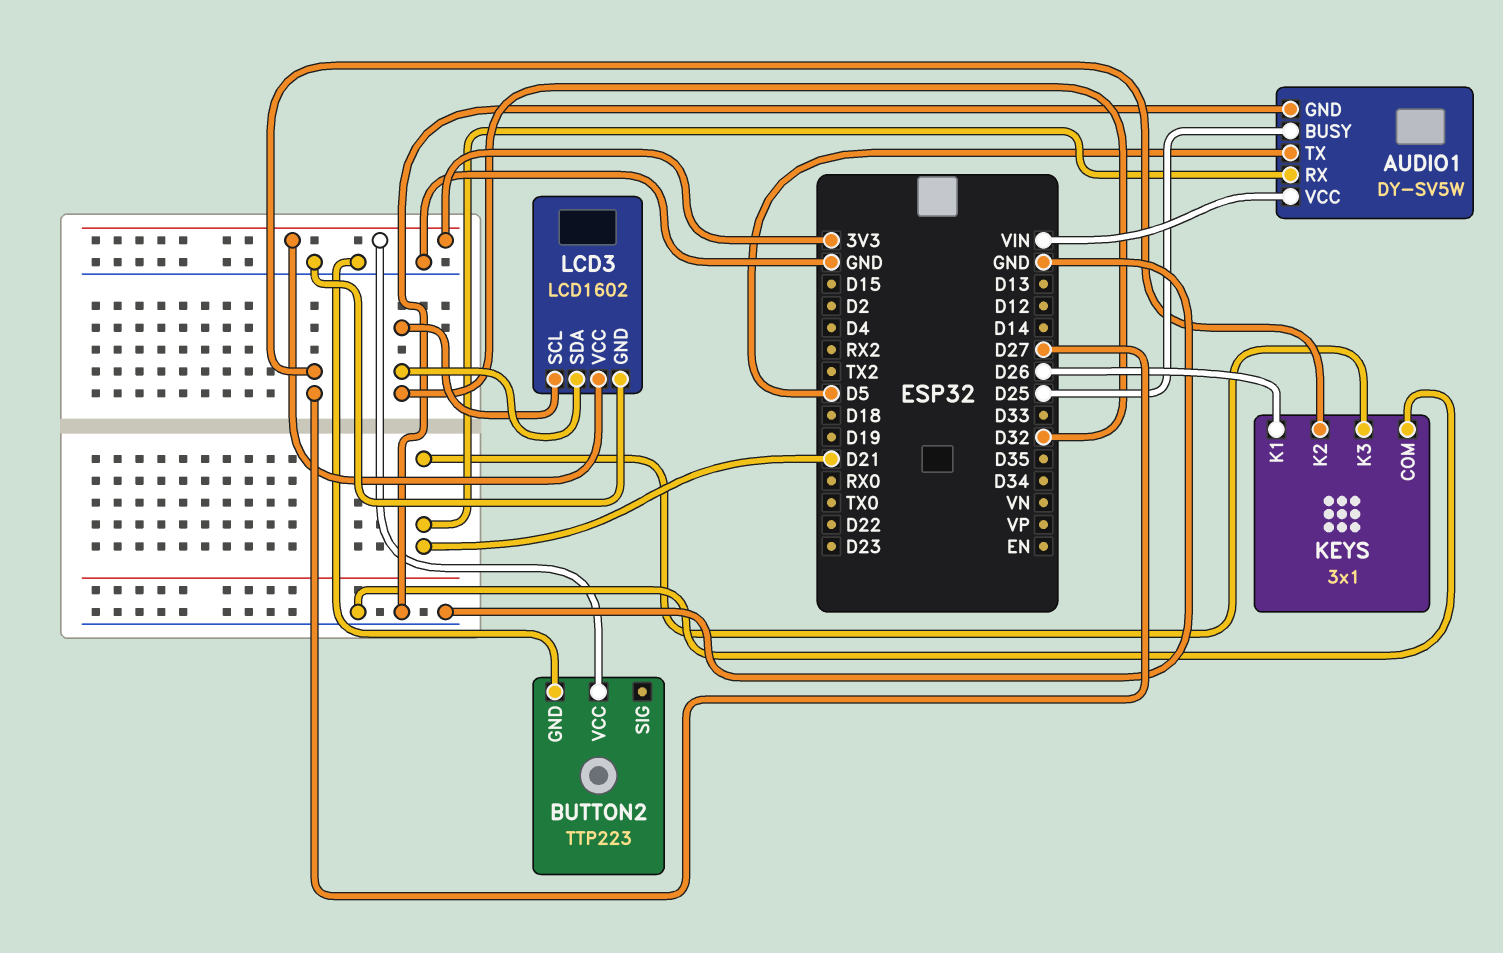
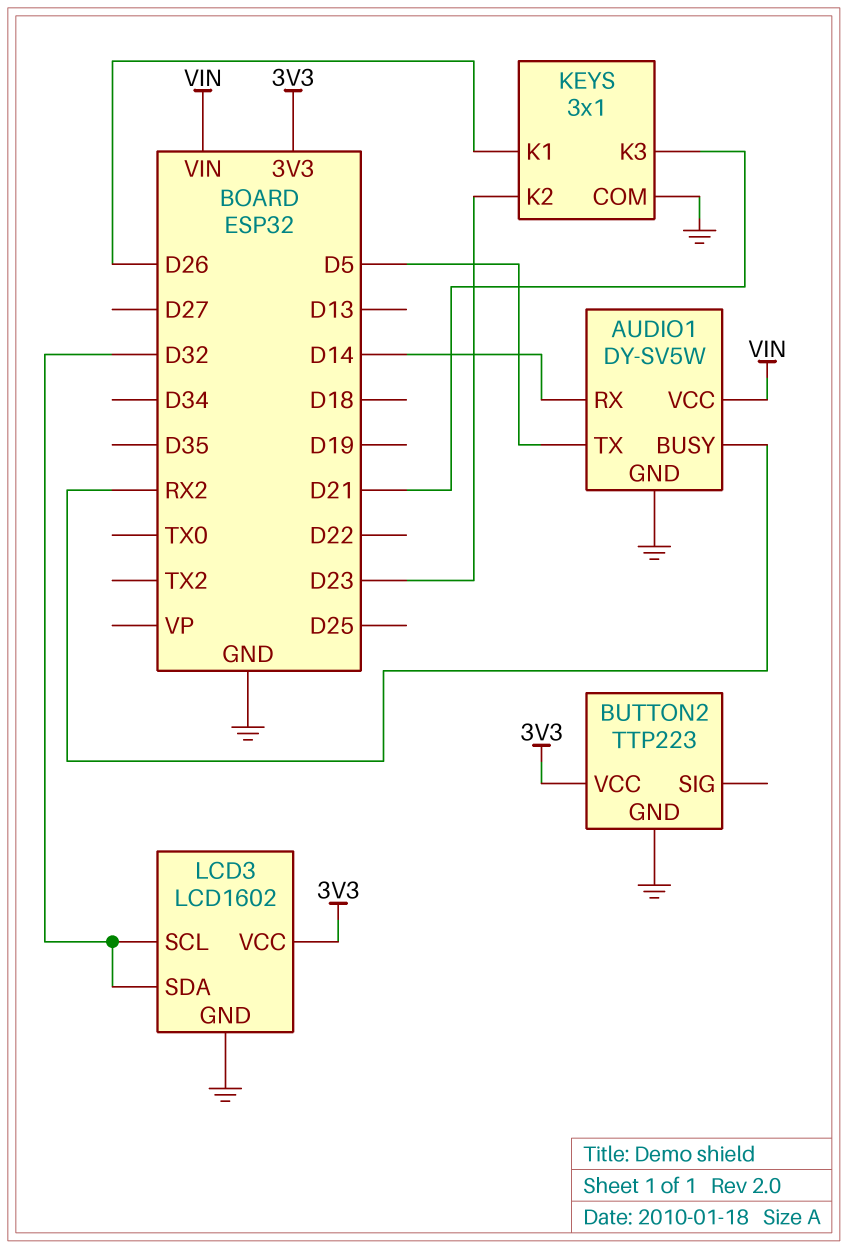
AUDIO1 pin BUSY: D25 -> RX2
AUDIO1 pin RX: D21 -> D14
KEYS pin K2: D27 -> D23

